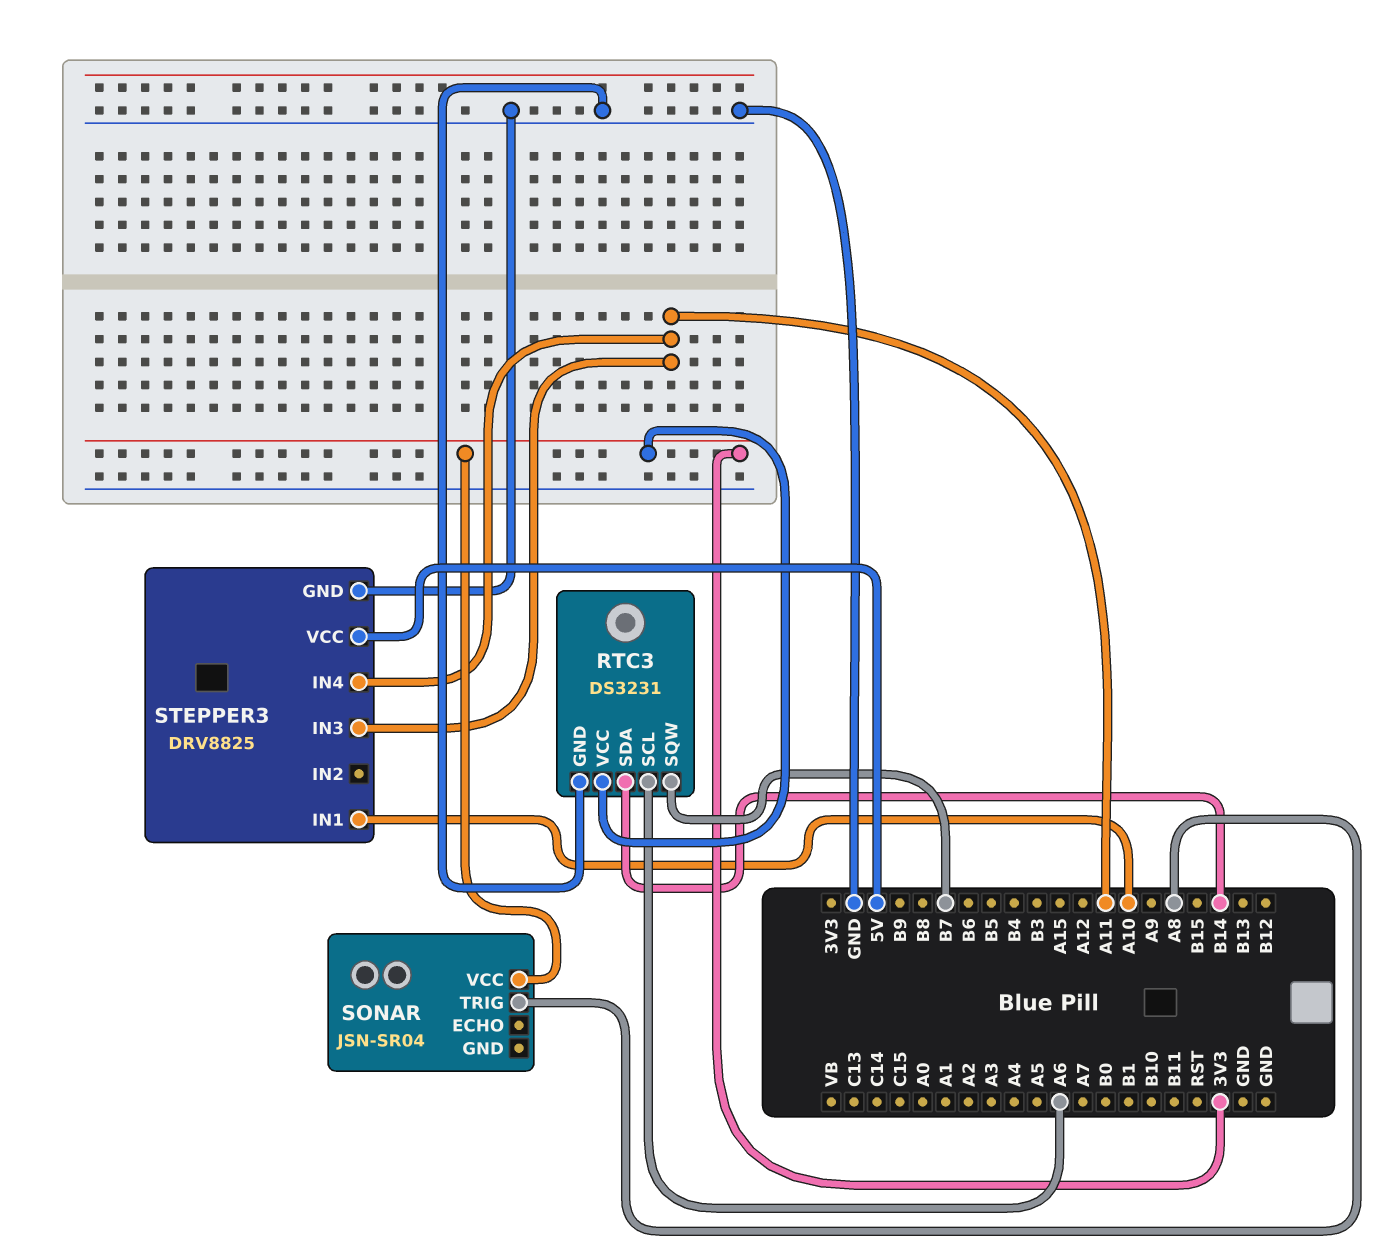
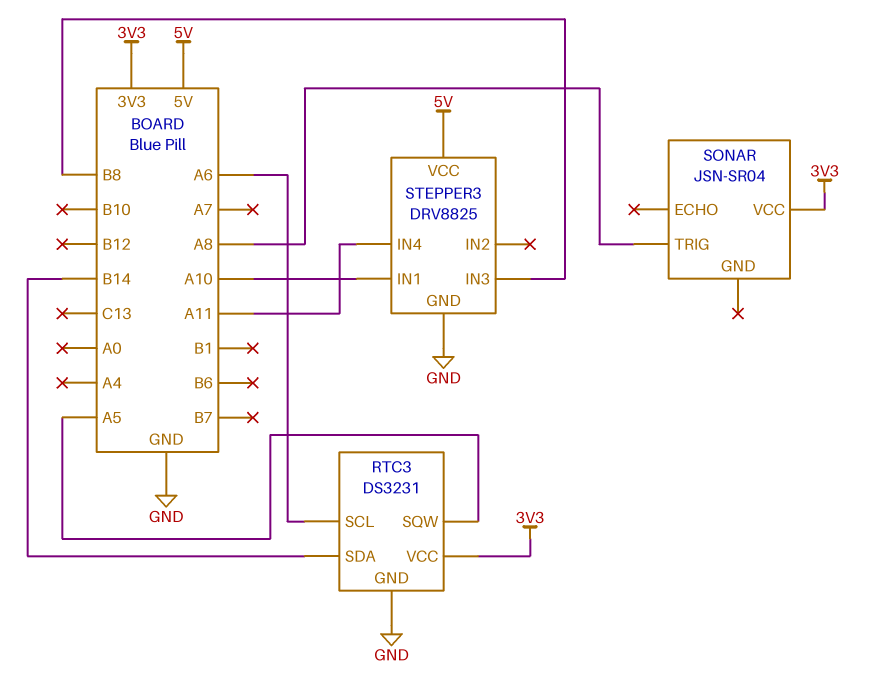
RTC3 pin SQW: B7 -> A5
STEPPER3 pin IN3: A11 -> B8

